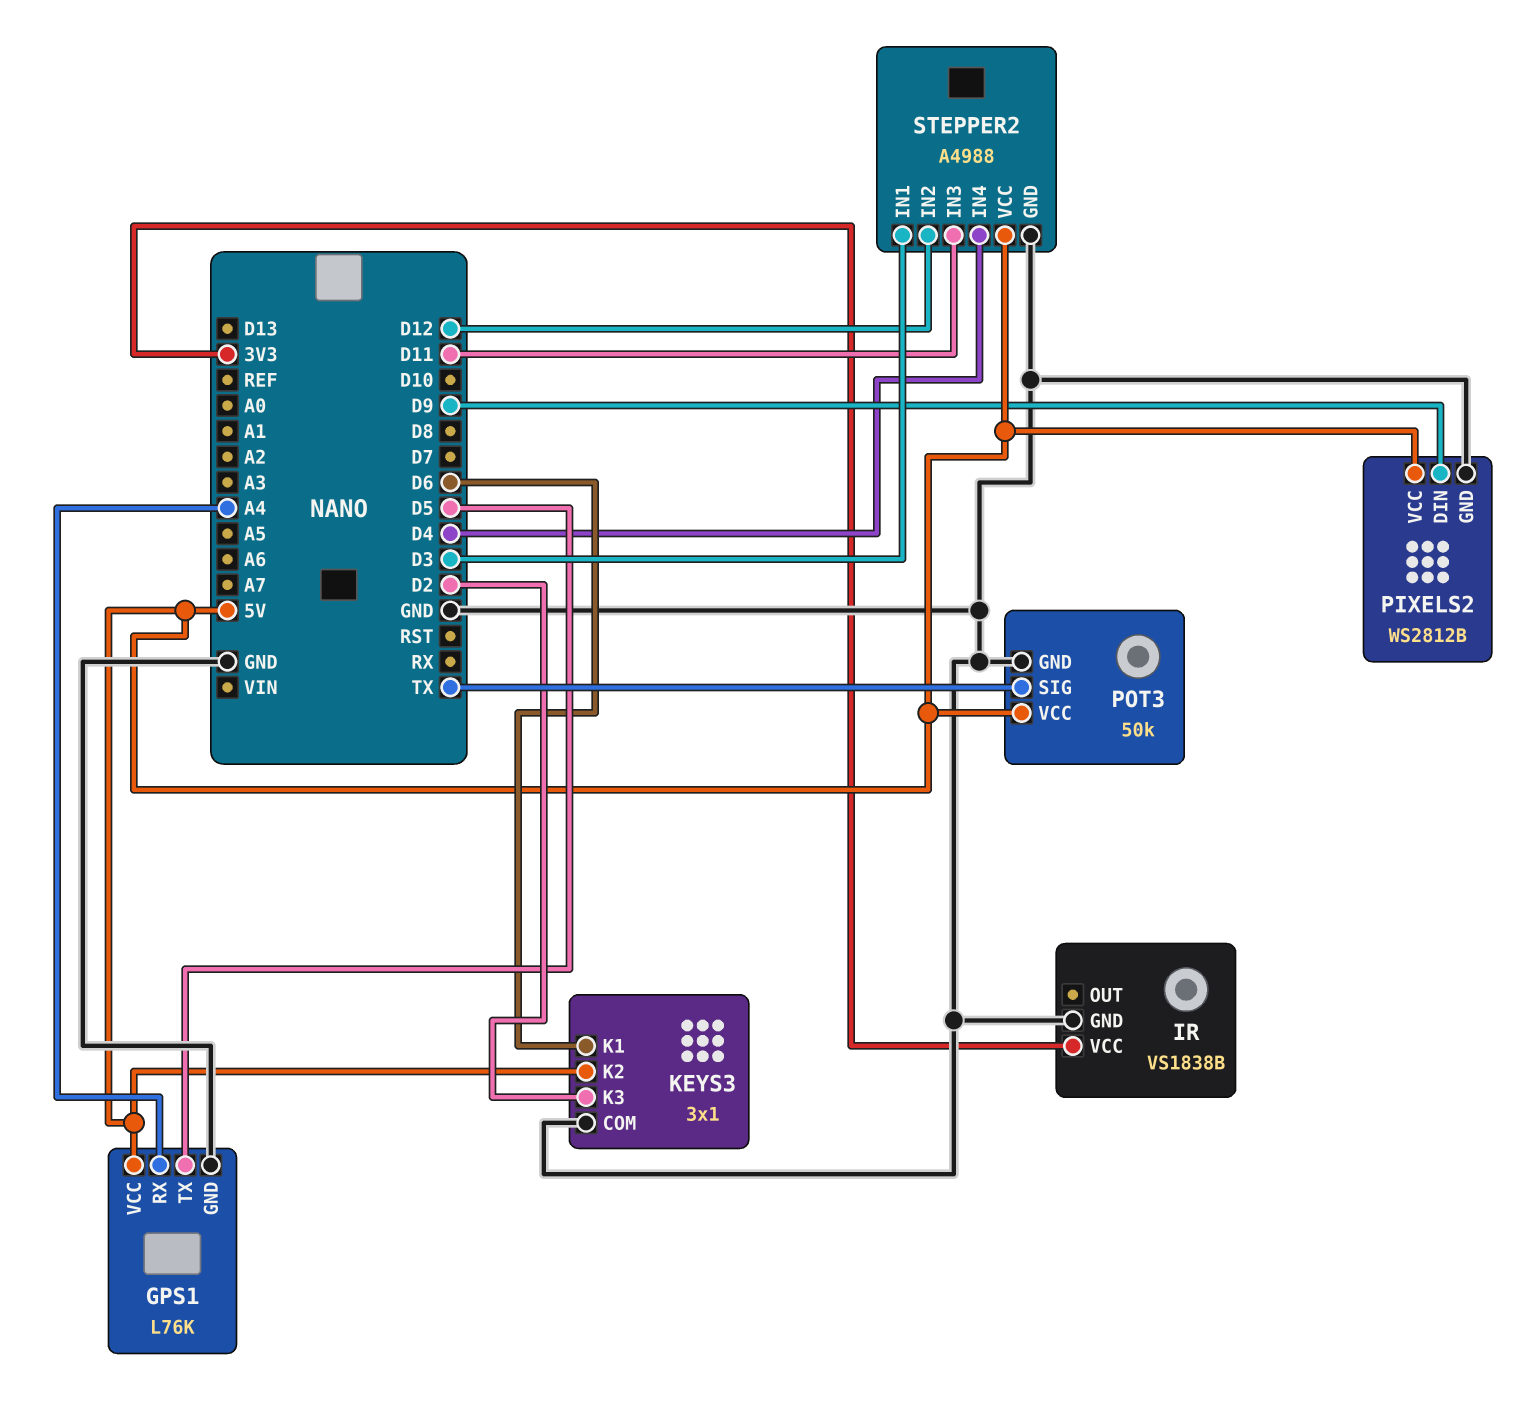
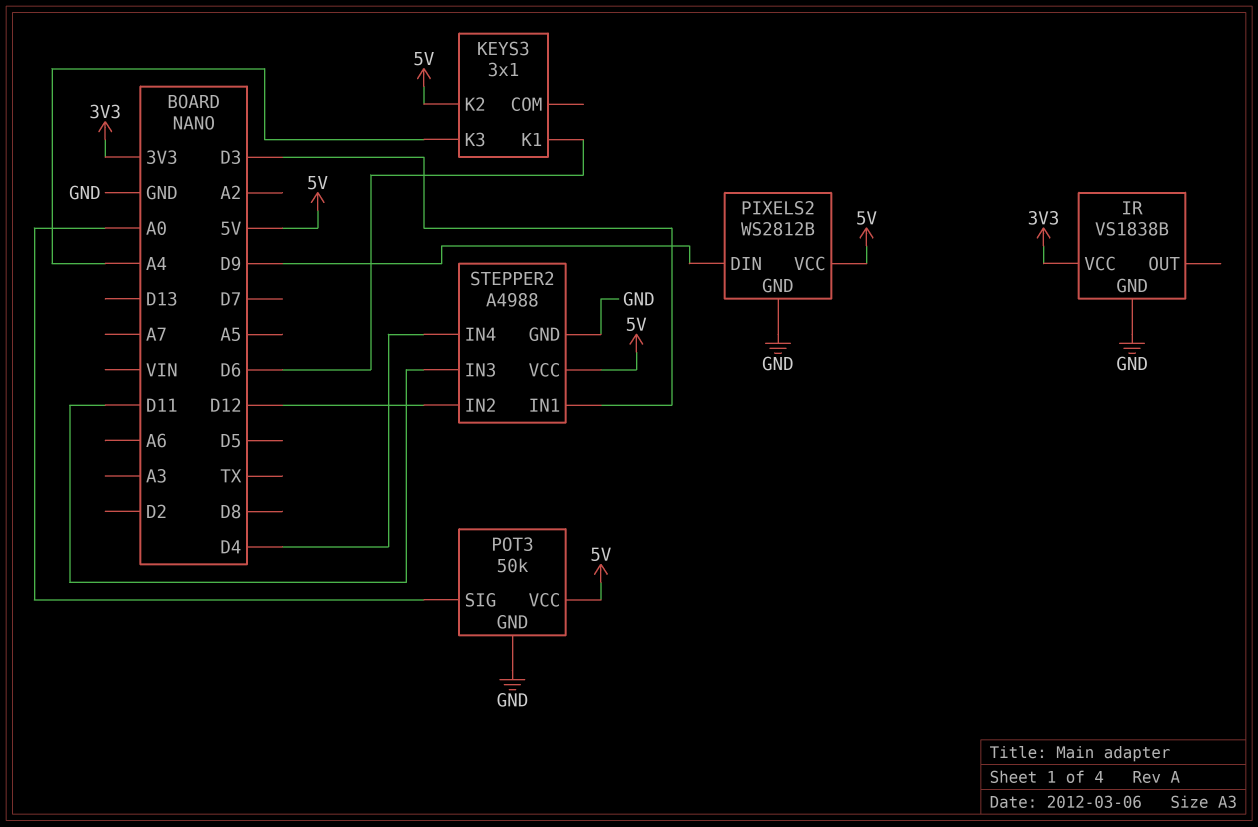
GPS1: L76K -> none
GPS1 pin GND: GND -> none
GPS1 pin RX: A4 -> none
GPS1 pin TX: D5 -> none
GPS1 pin VCC: 5V -> none
KEYS3 pin COM: GND -> none
KEYS3 pin K3: D2 -> A4
POT3 pin SIG: TX -> A0

